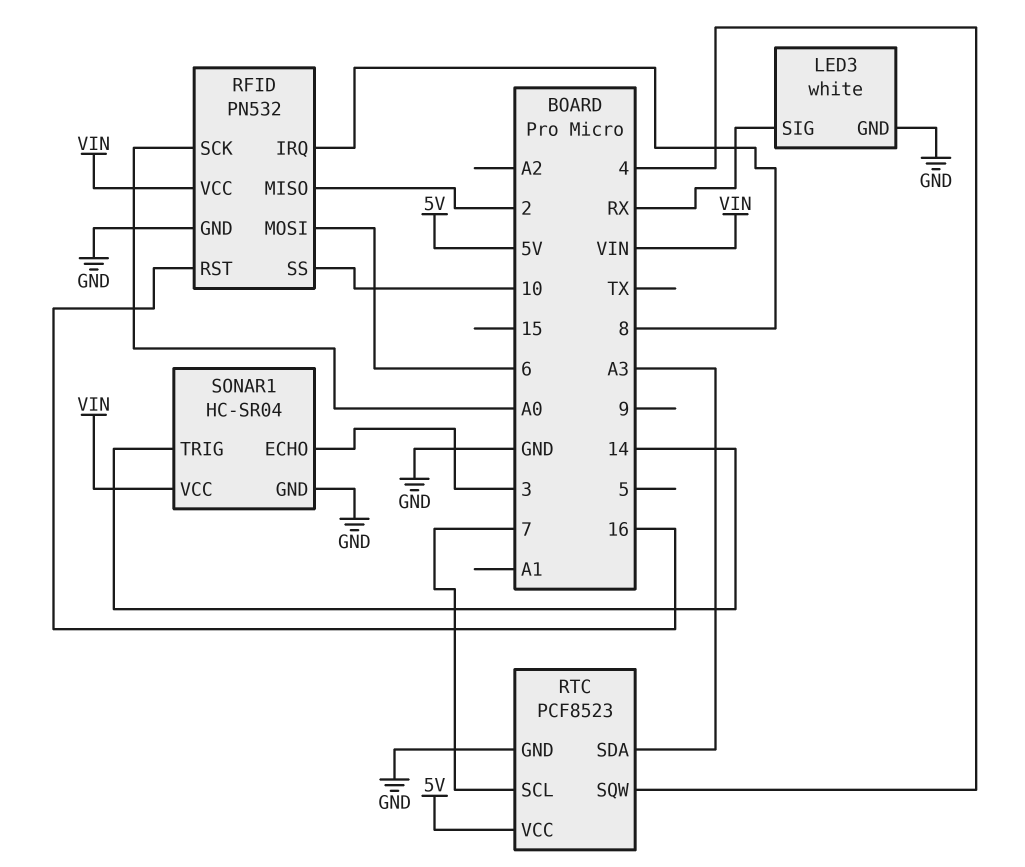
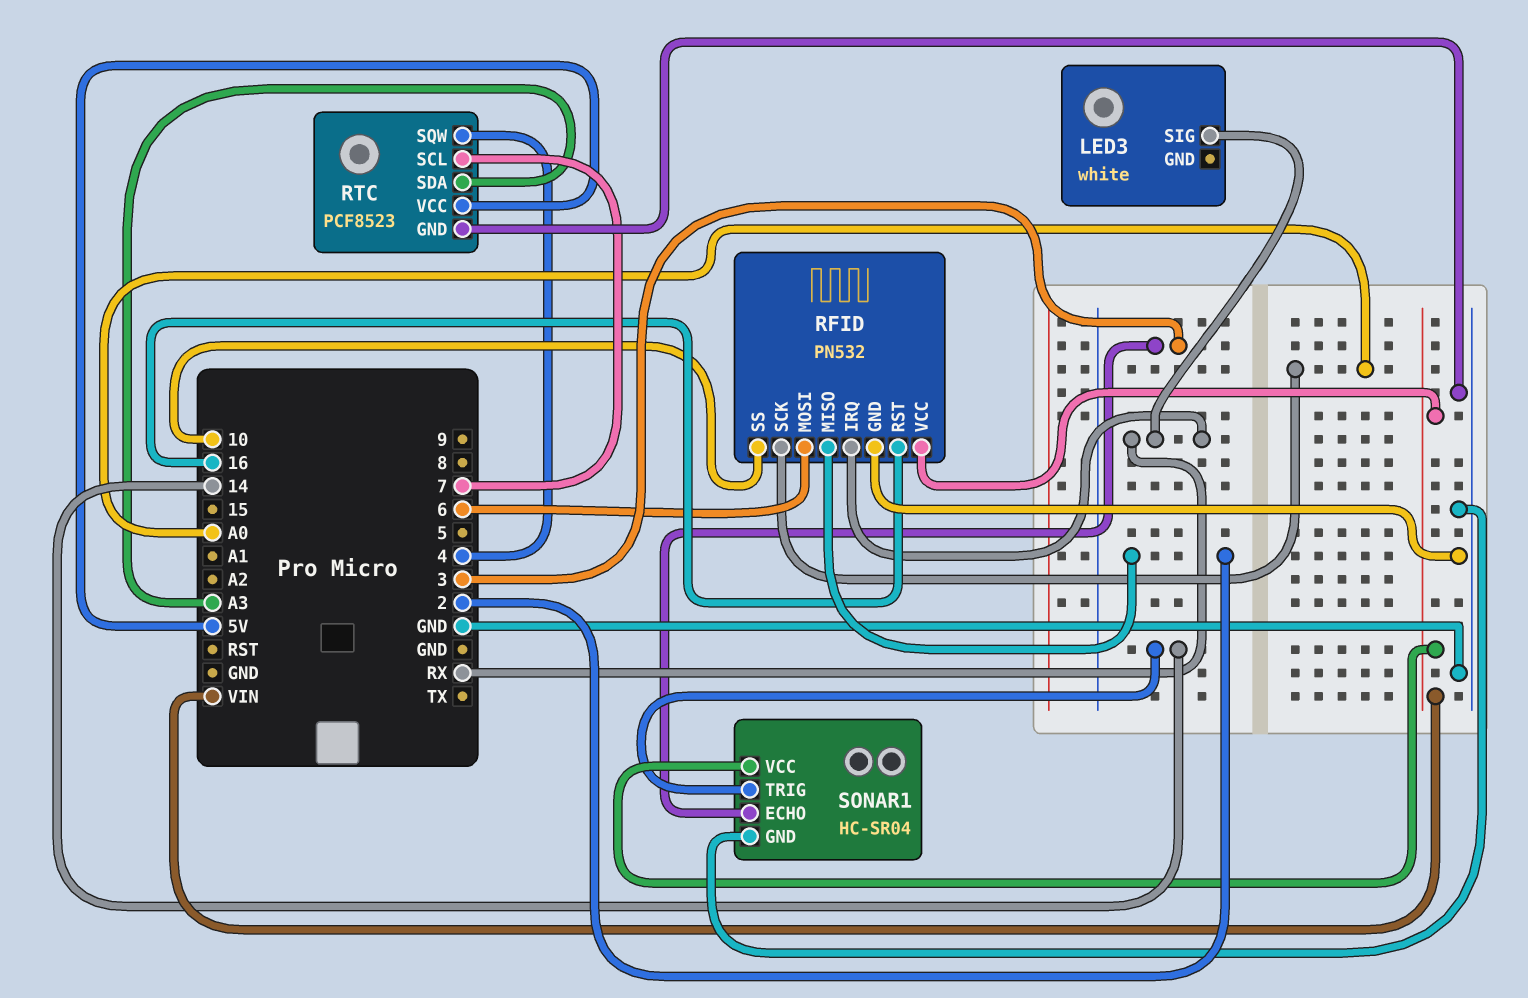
LED3 pin GND: GND -> none
RFID pin IRQ: 8 -> RX

